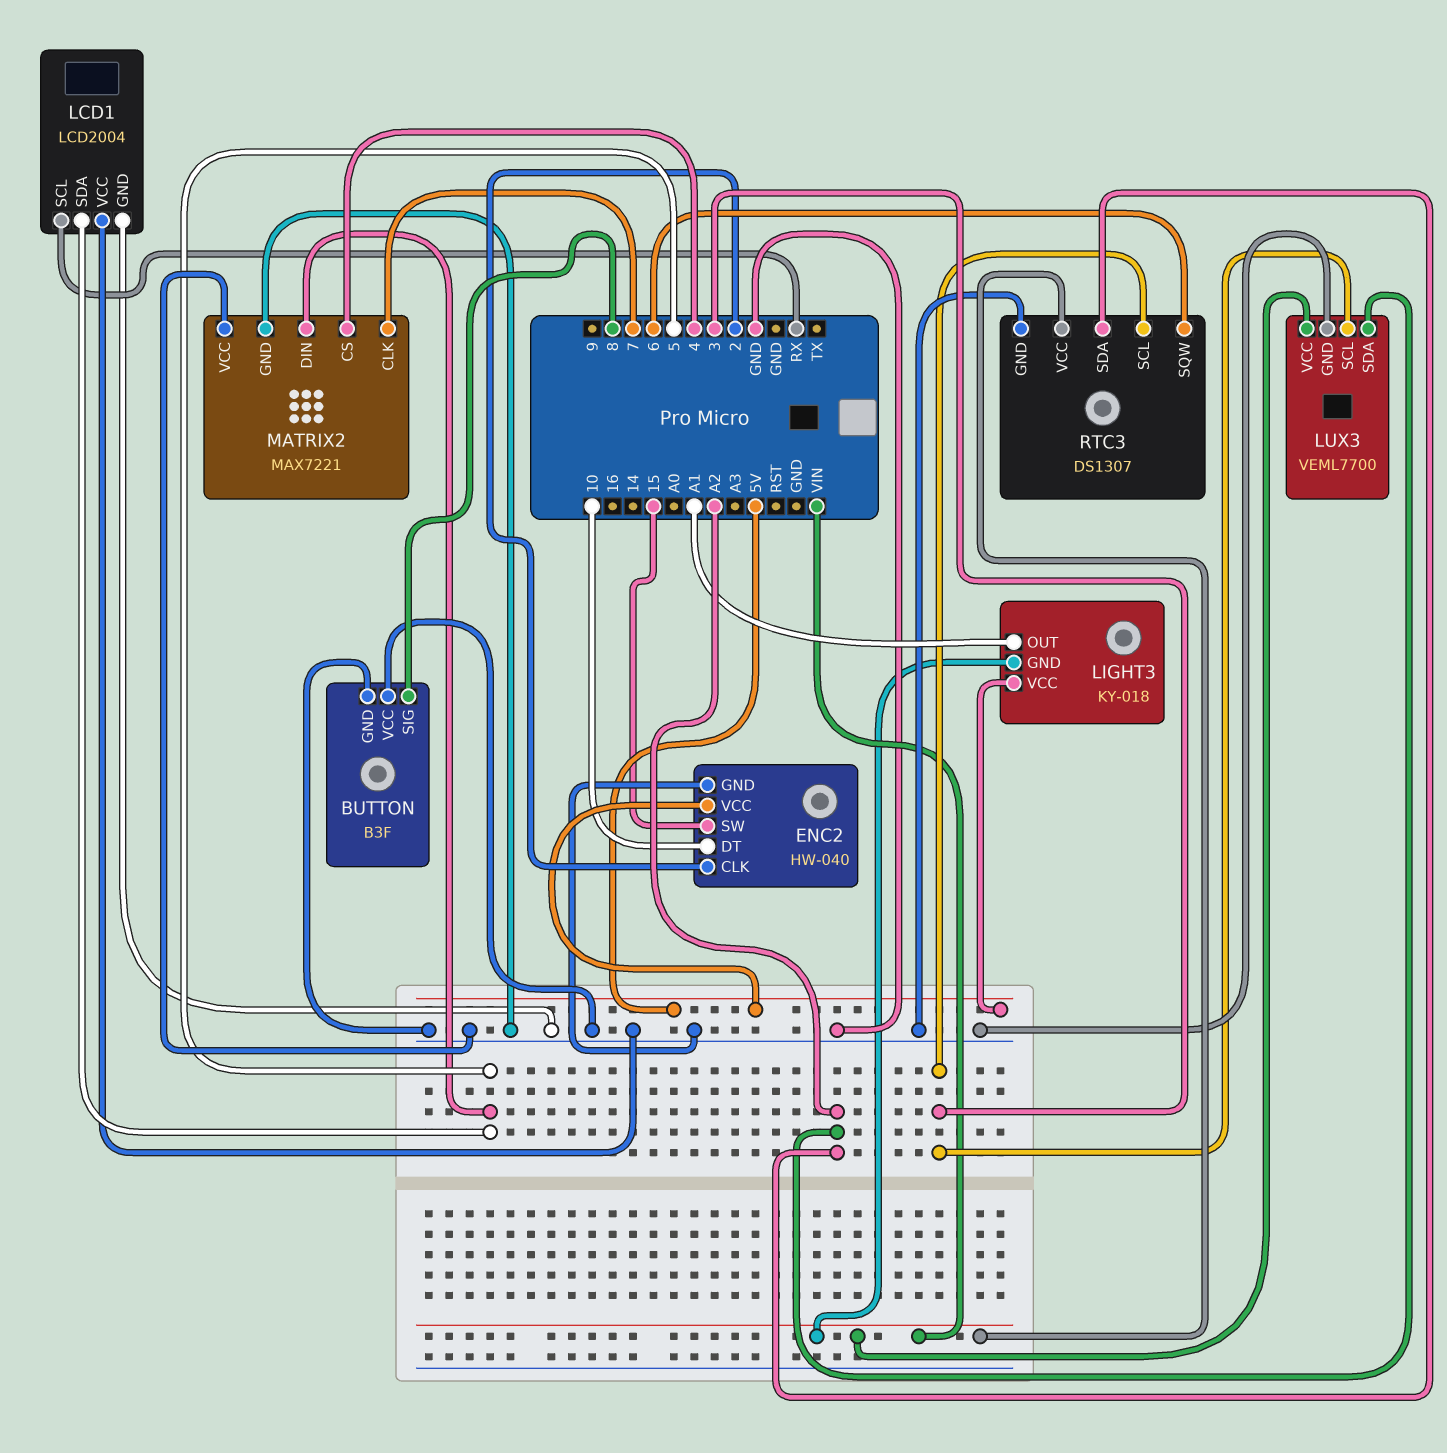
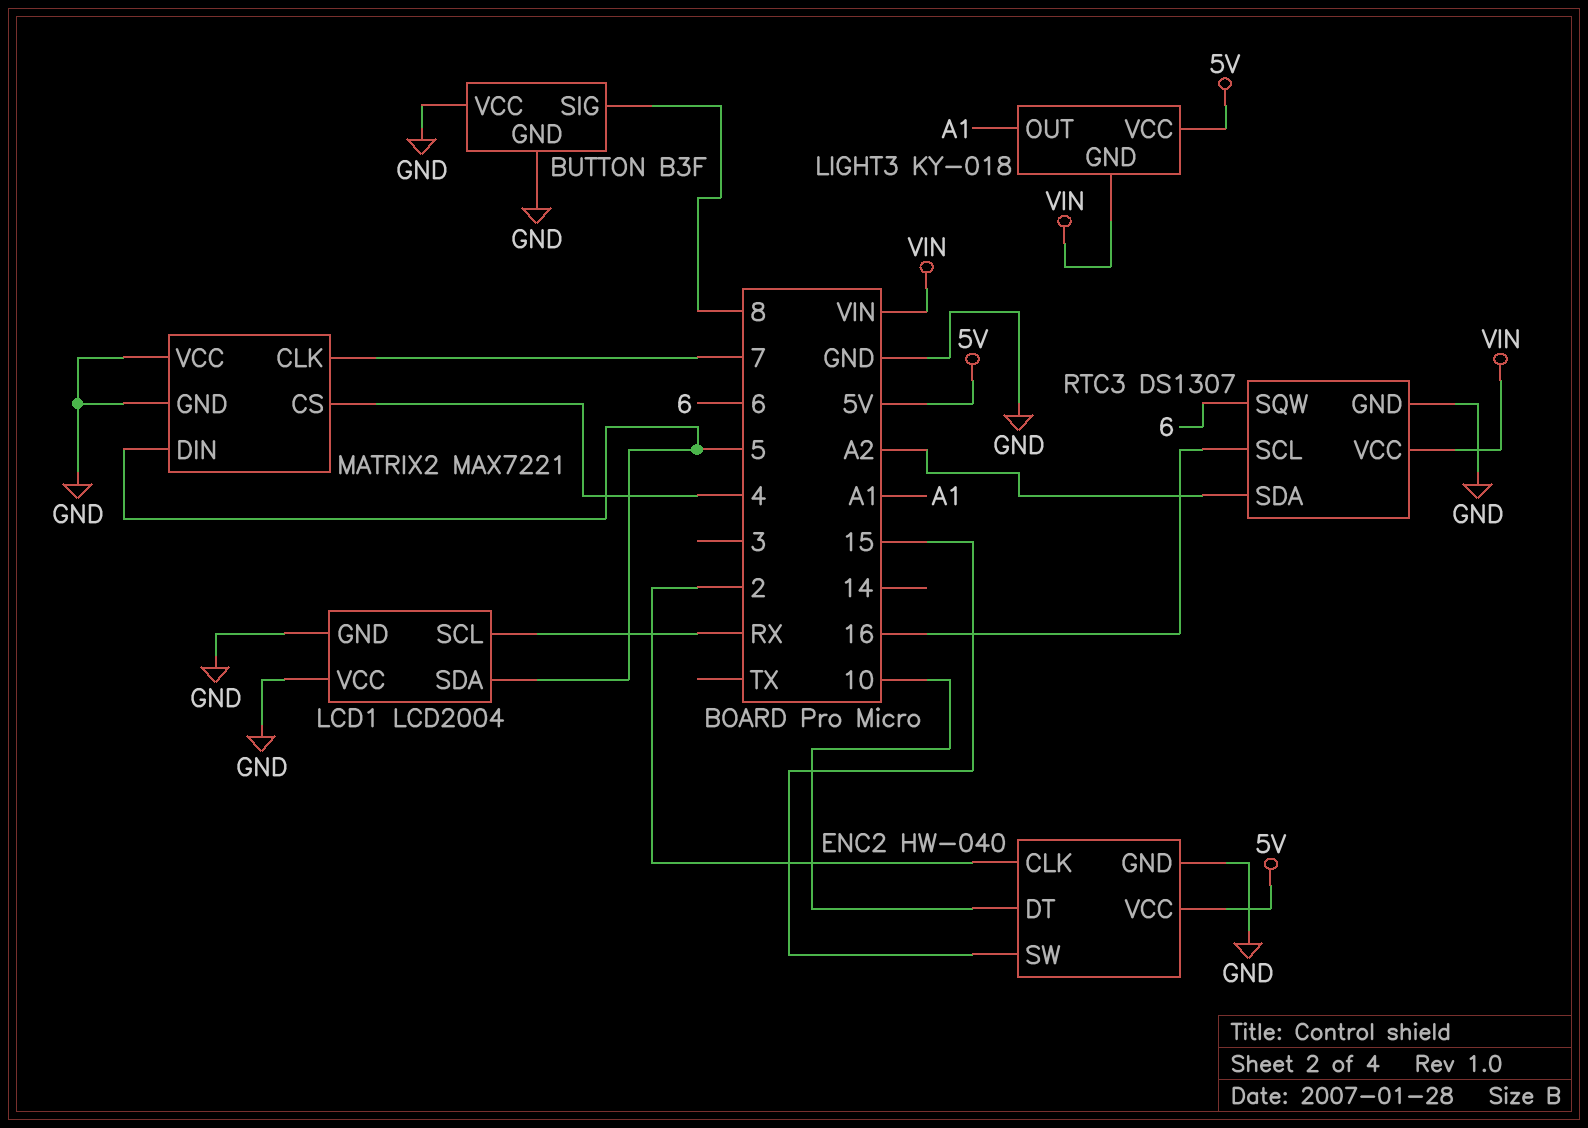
LUX3: VEML7700 -> none
LUX3 pin GND: GND -> none
LUX3 pin SCL: 3 -> none
LUX3 pin SDA: A2 -> none
LUX3 pin VCC: VIN -> none
RTC3 pin SCL: 3 -> 16

